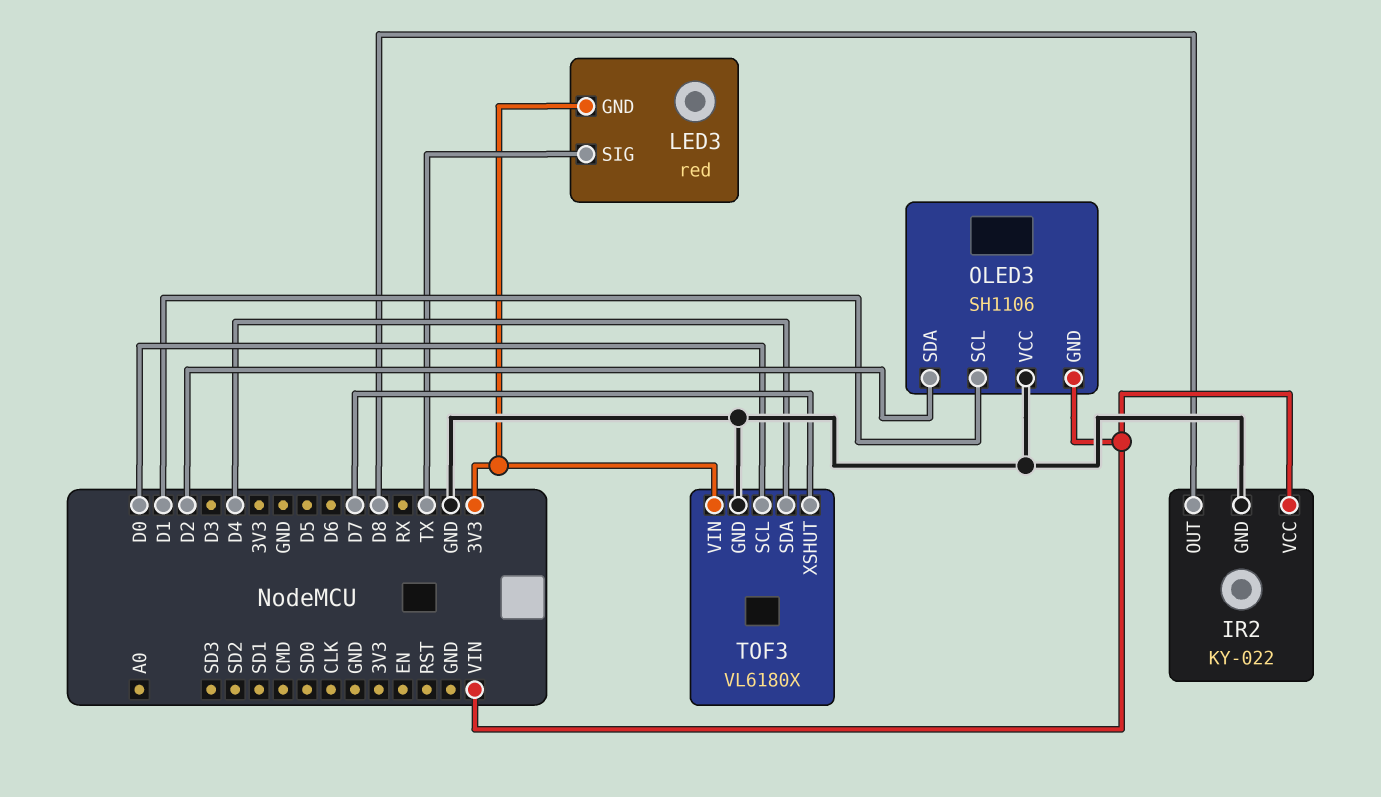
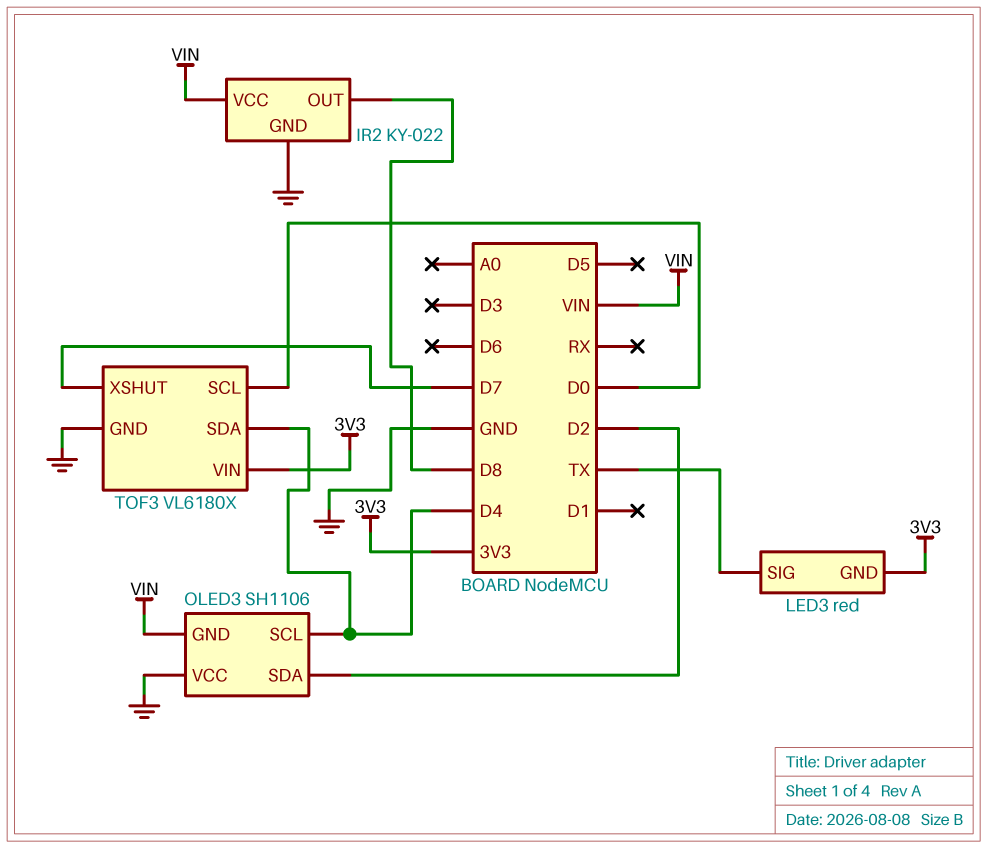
OLED3 pin SCL: D1 -> D4

